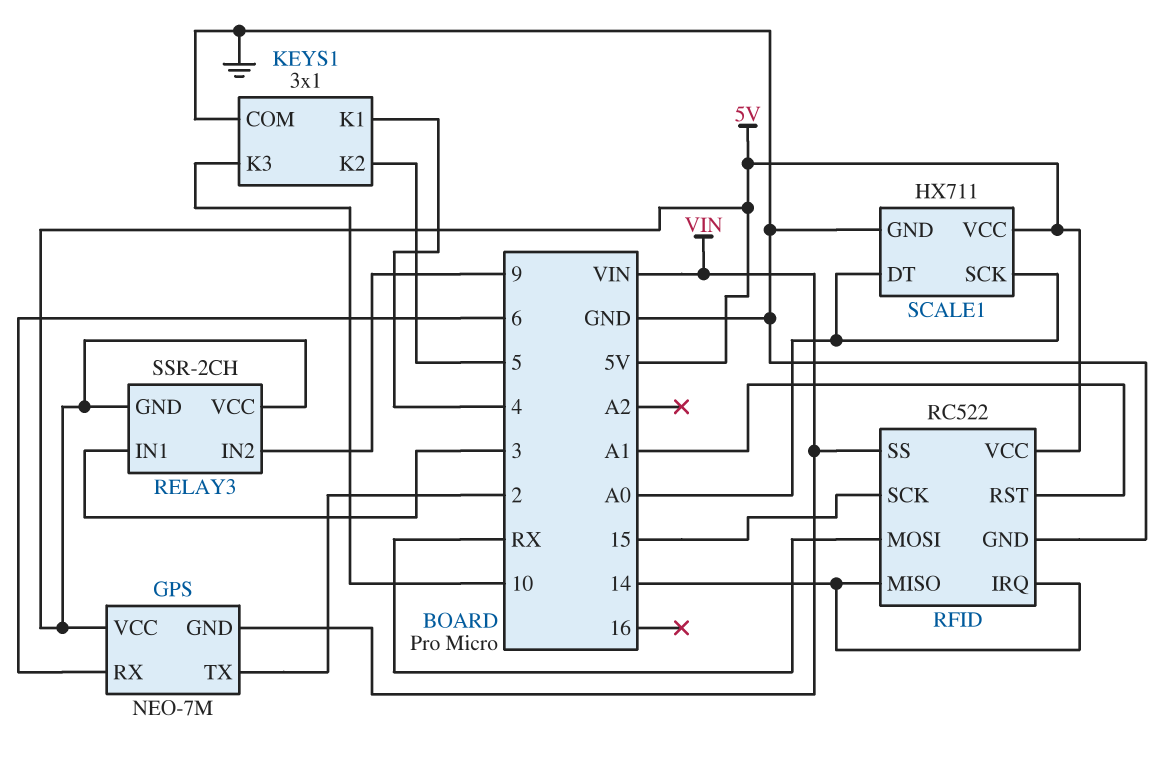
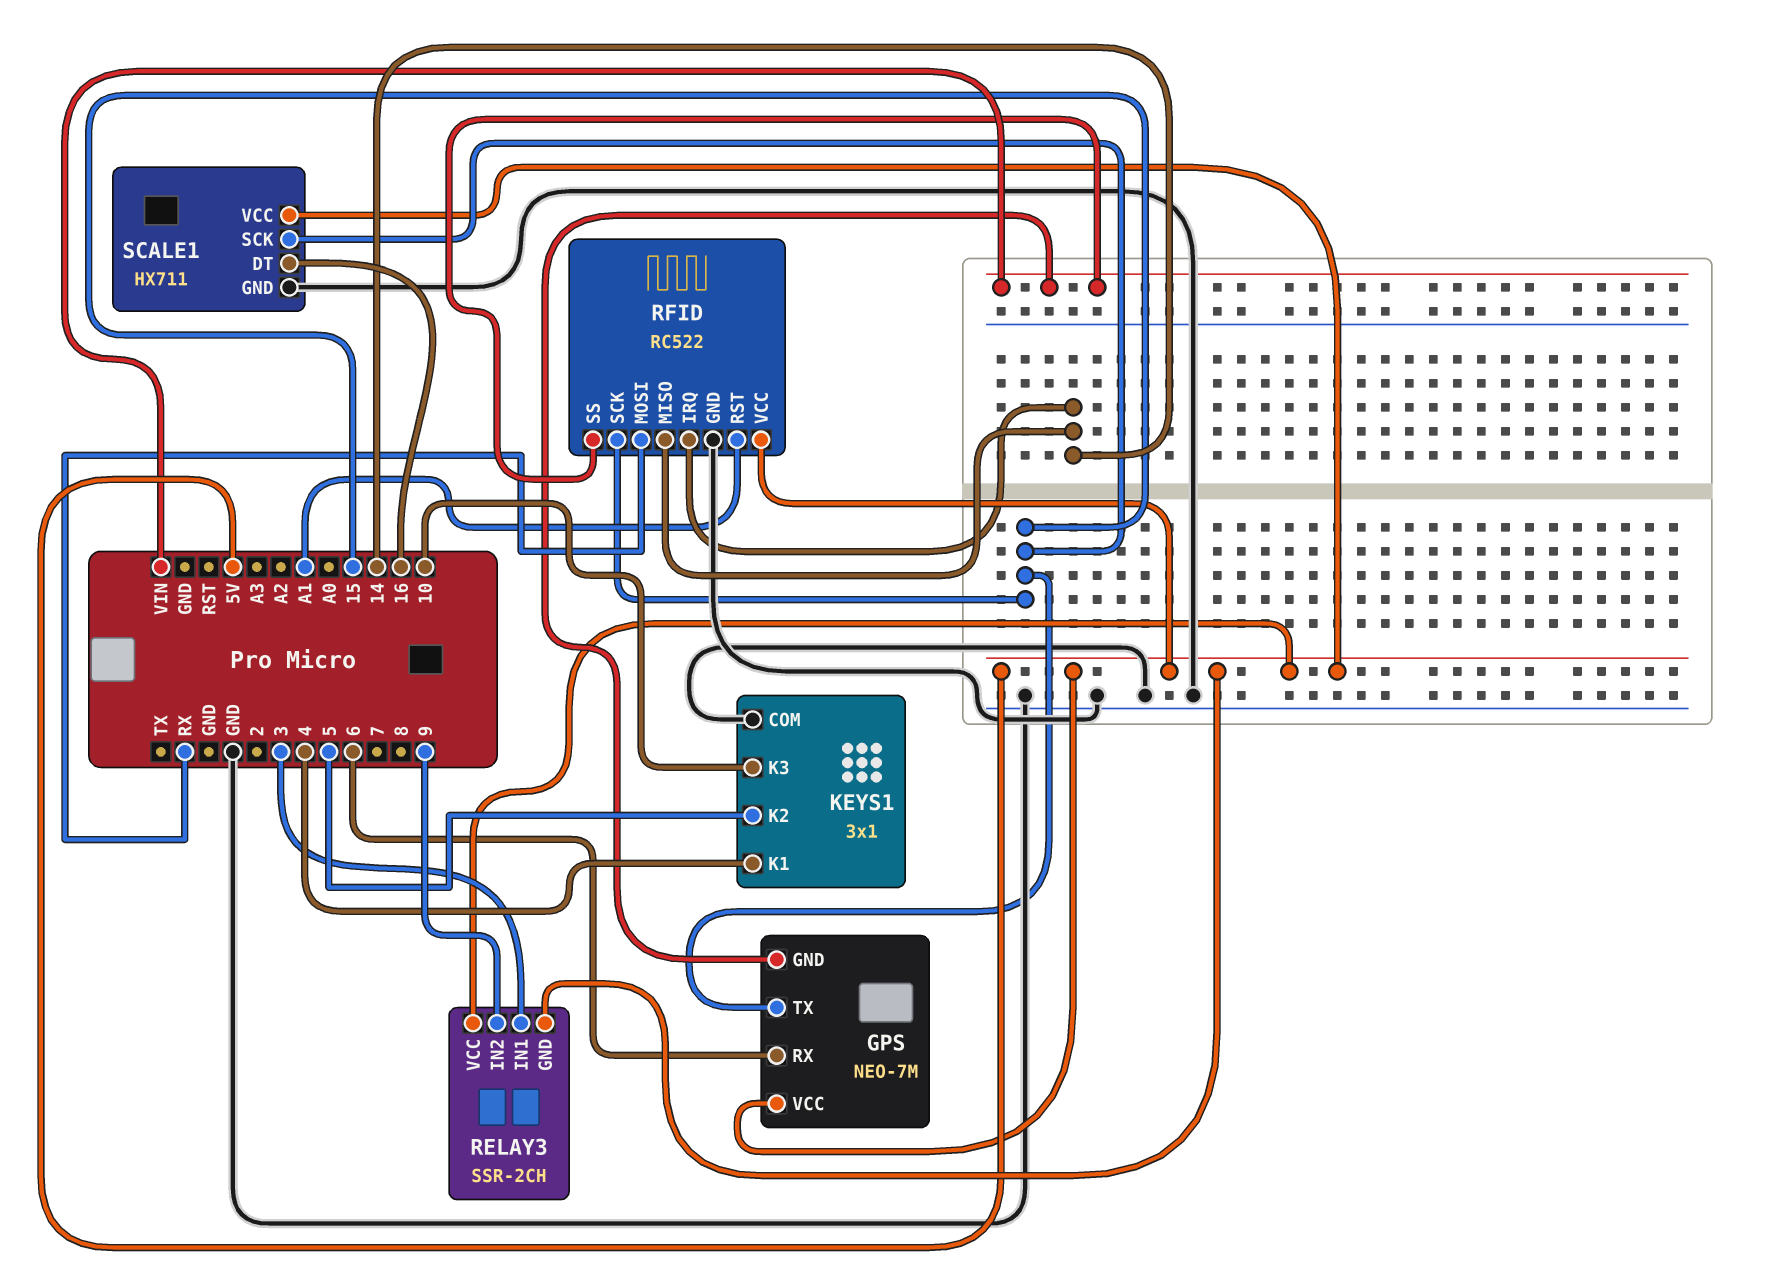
GPS pin TX: 2 -> 15
SCALE1 pin DT: A0 -> 16
SCALE1 pin SCK: A0 -> 15

